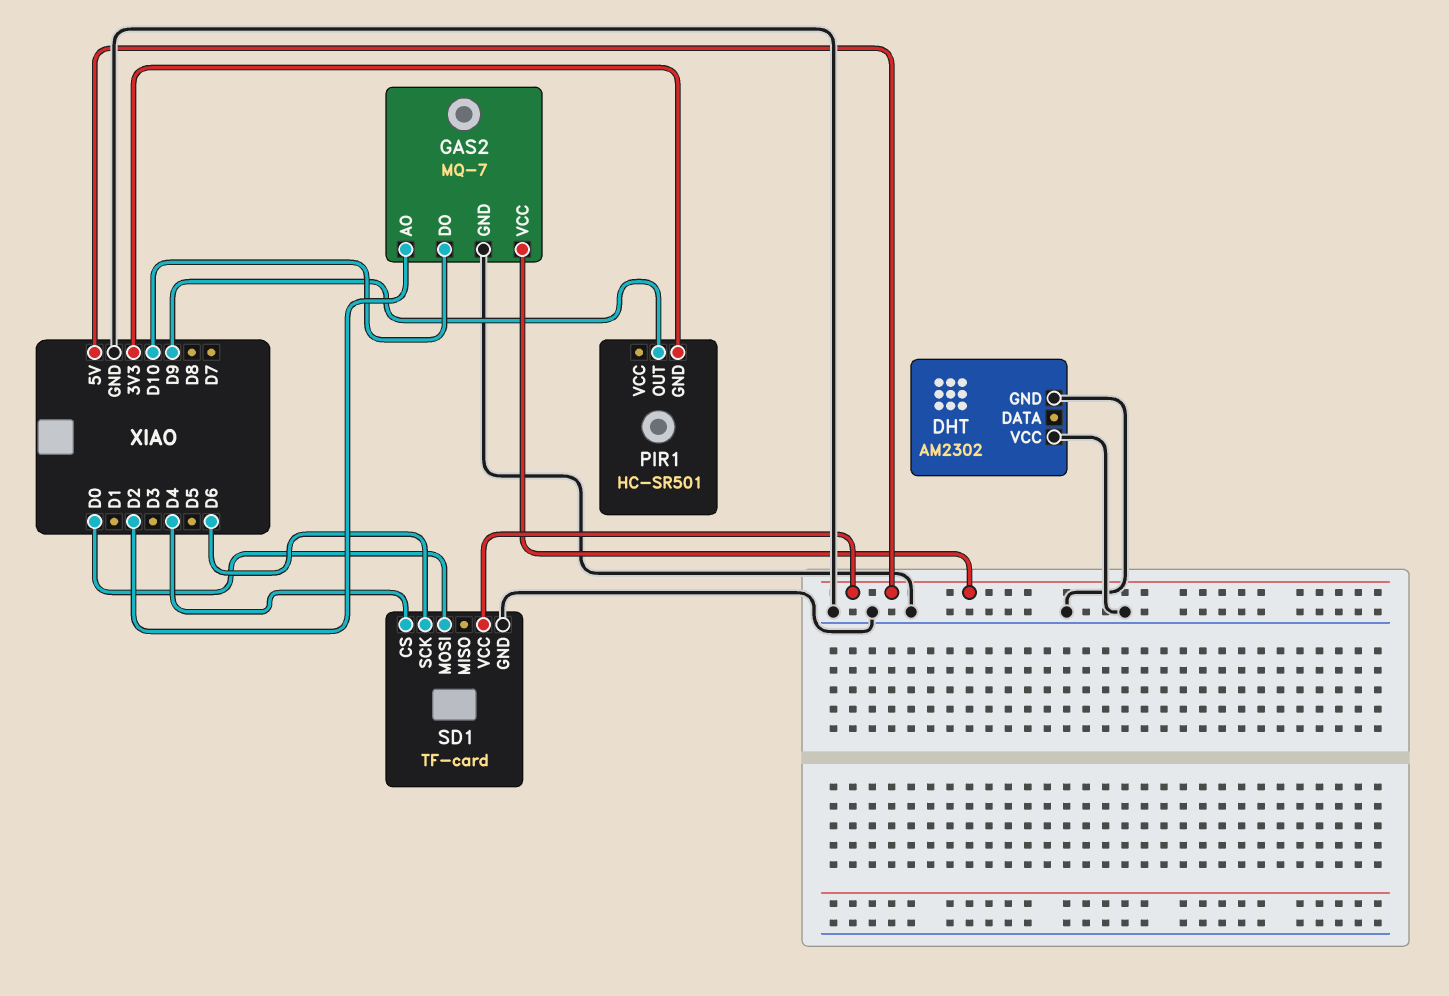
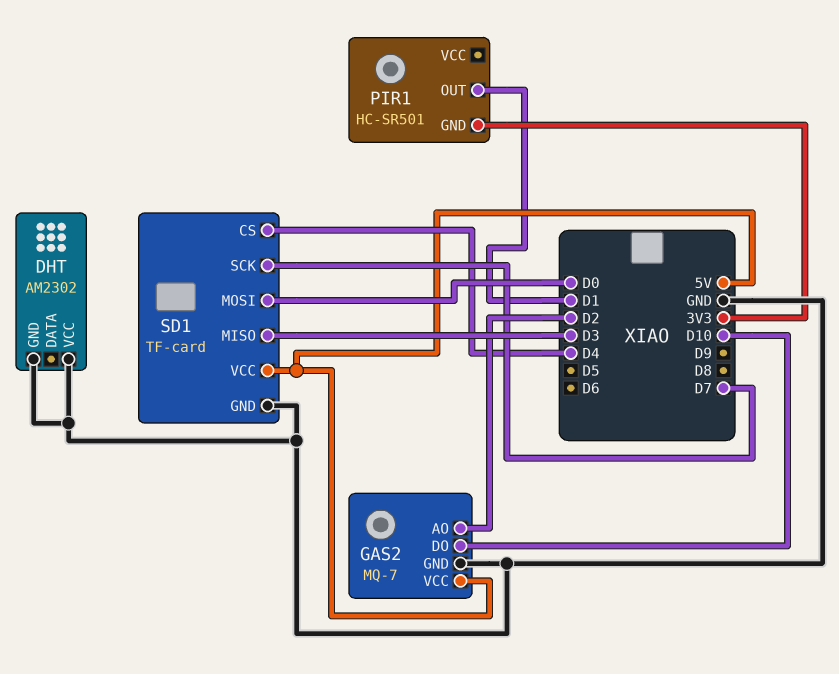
PIR1 pin OUT: D9 -> D1
SD1 pin MISO: none -> D3
SD1 pin SCK: D6 -> D7

